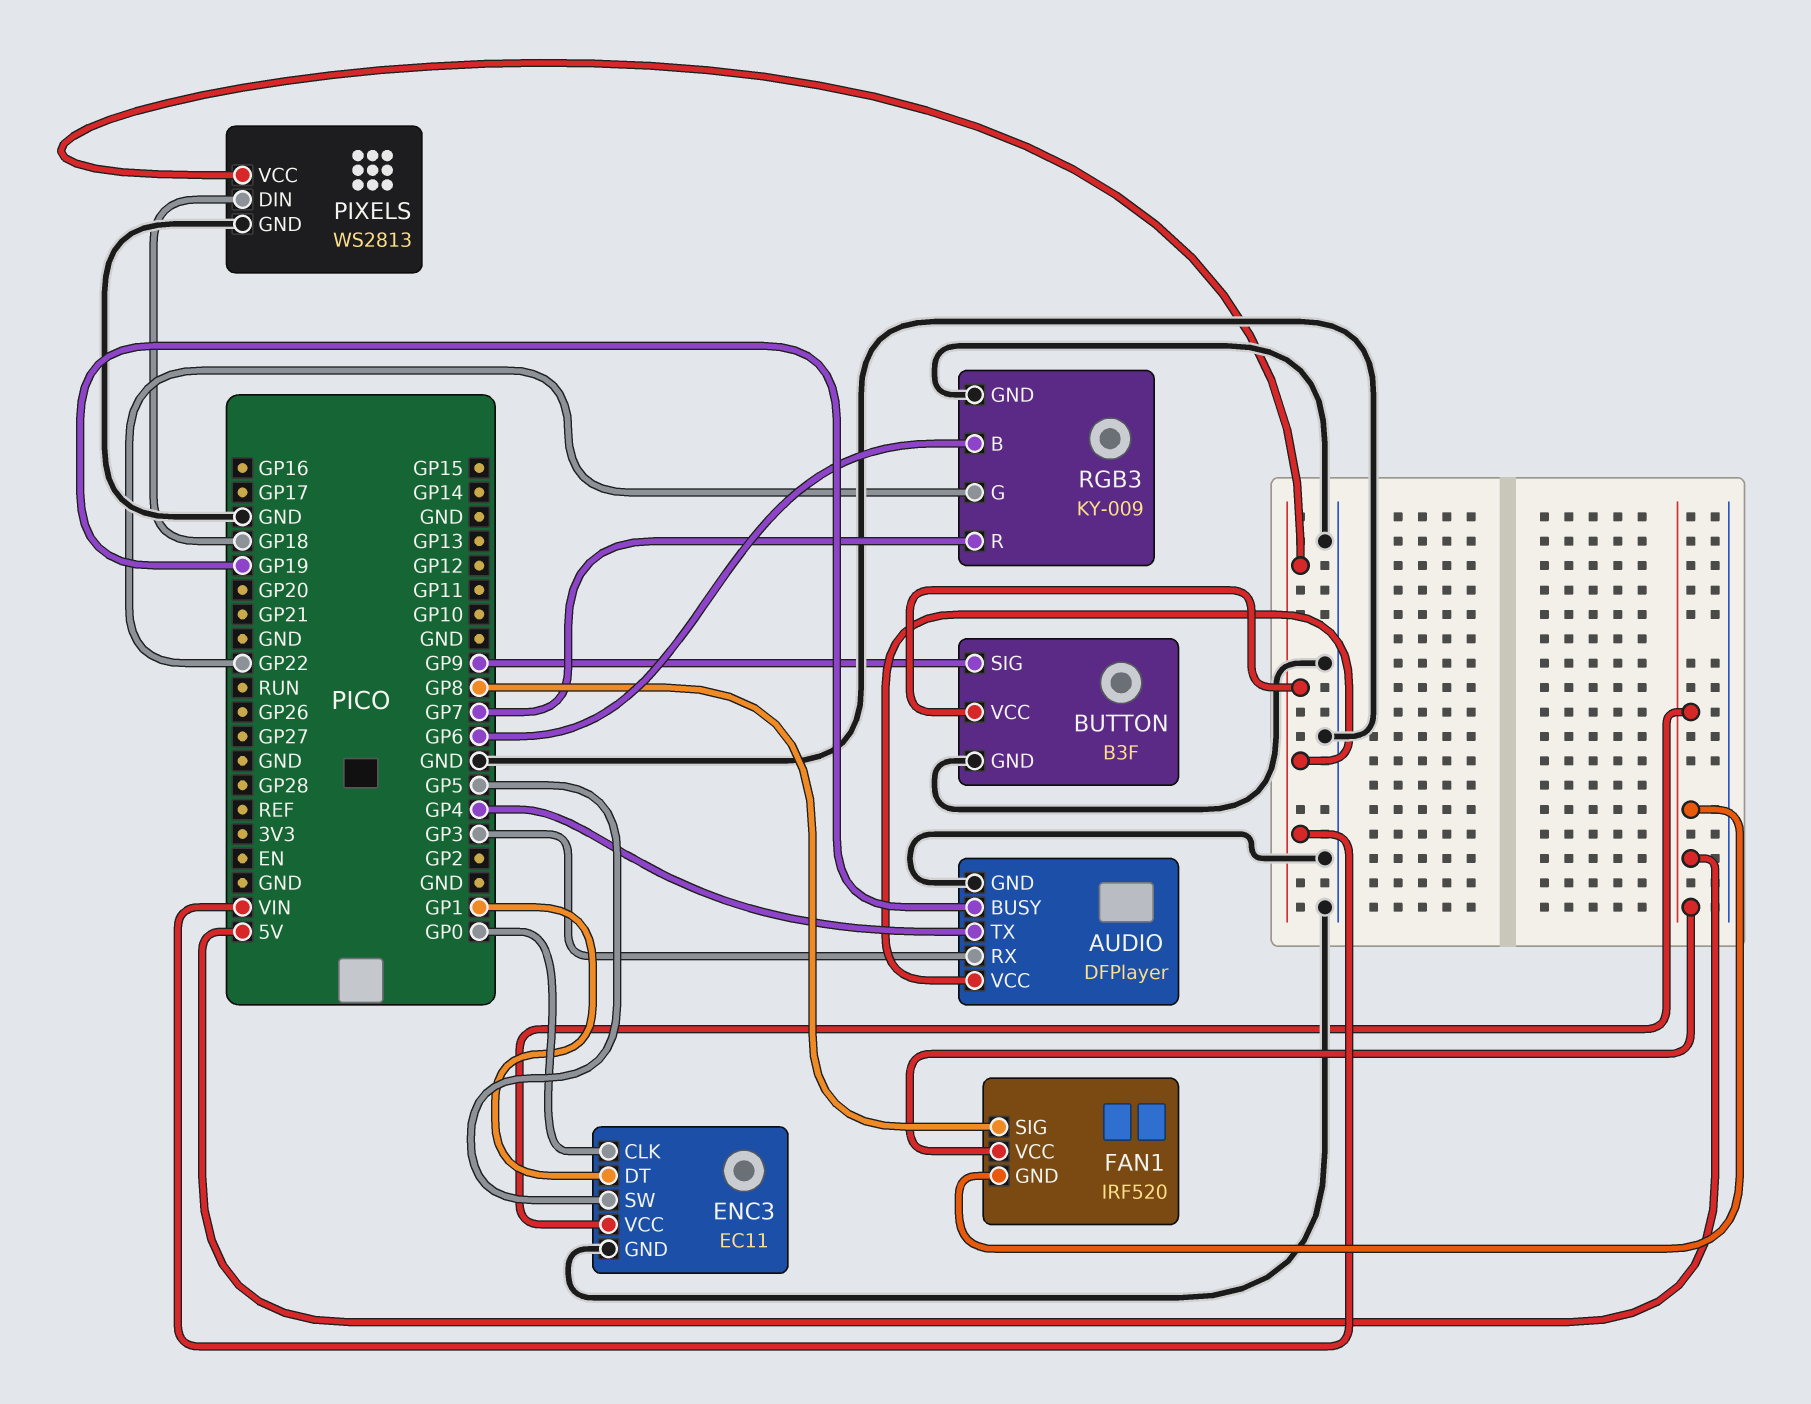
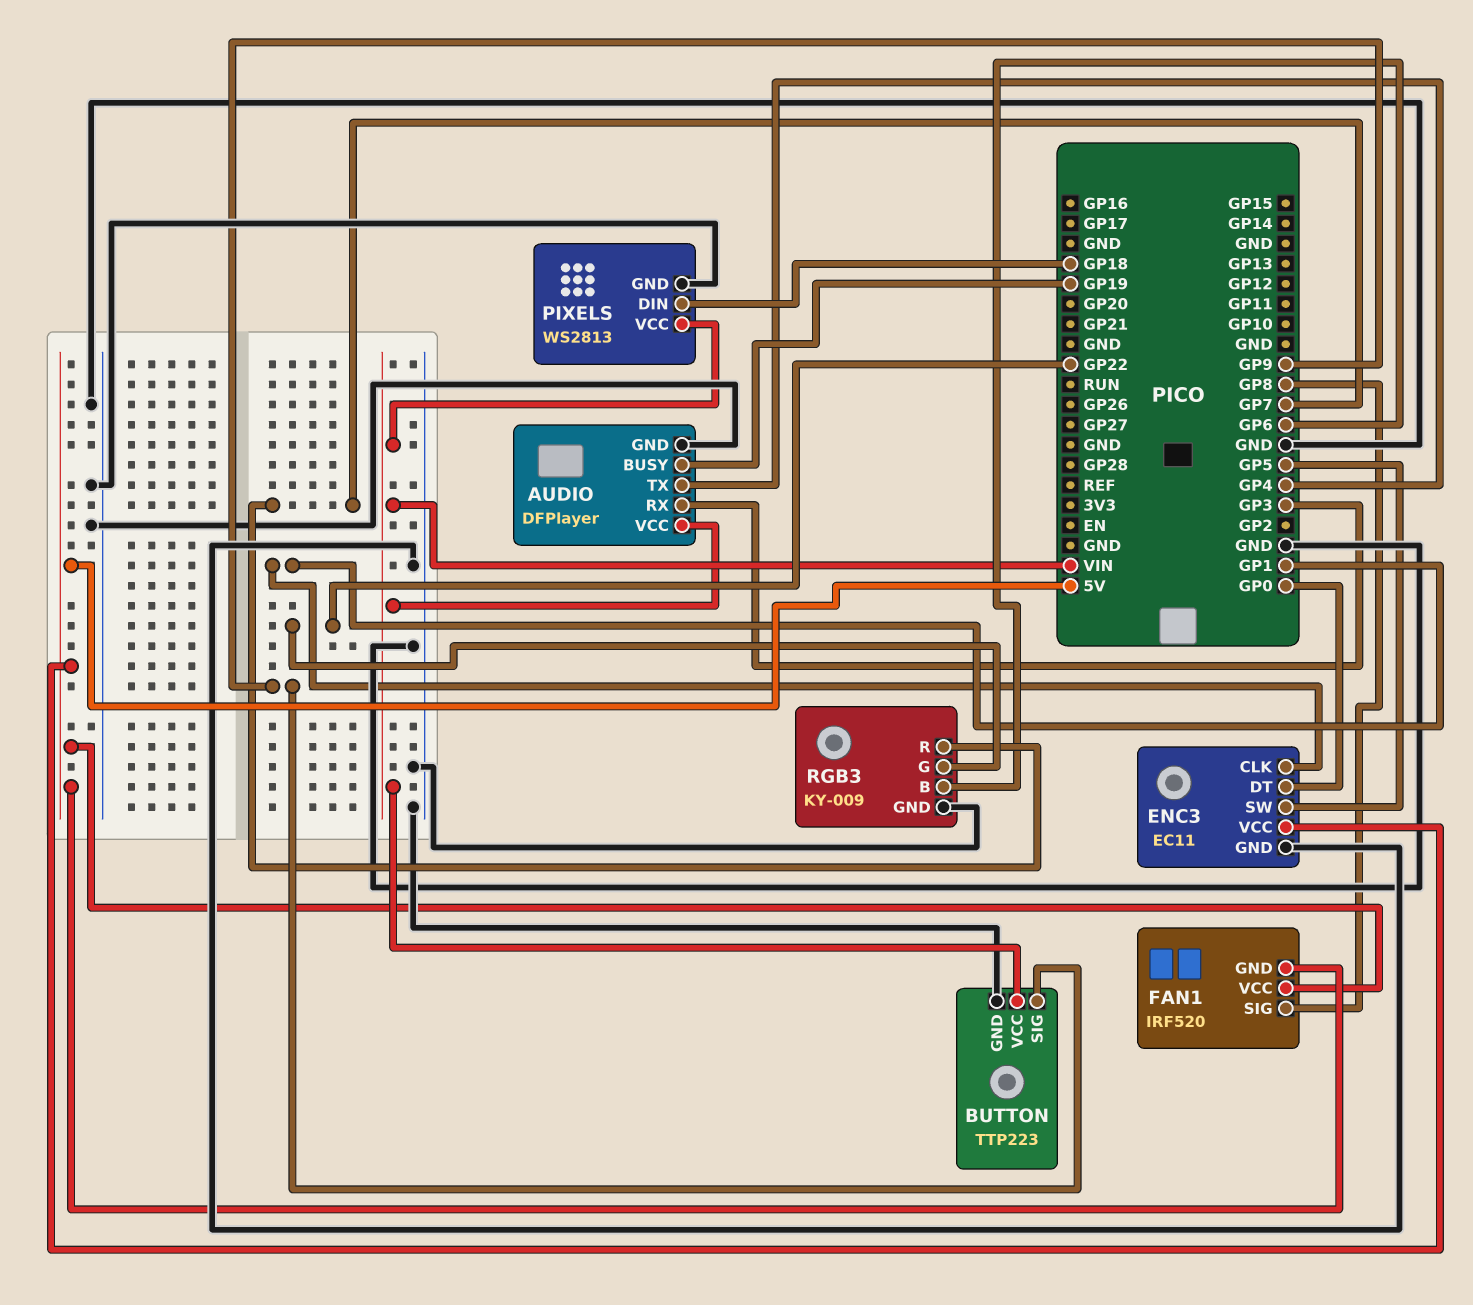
BUTTON: B3F -> TTP223
ENC3 pin CLK: GP0 -> GP1
ENC3 pin DT: GP1 -> GP0

